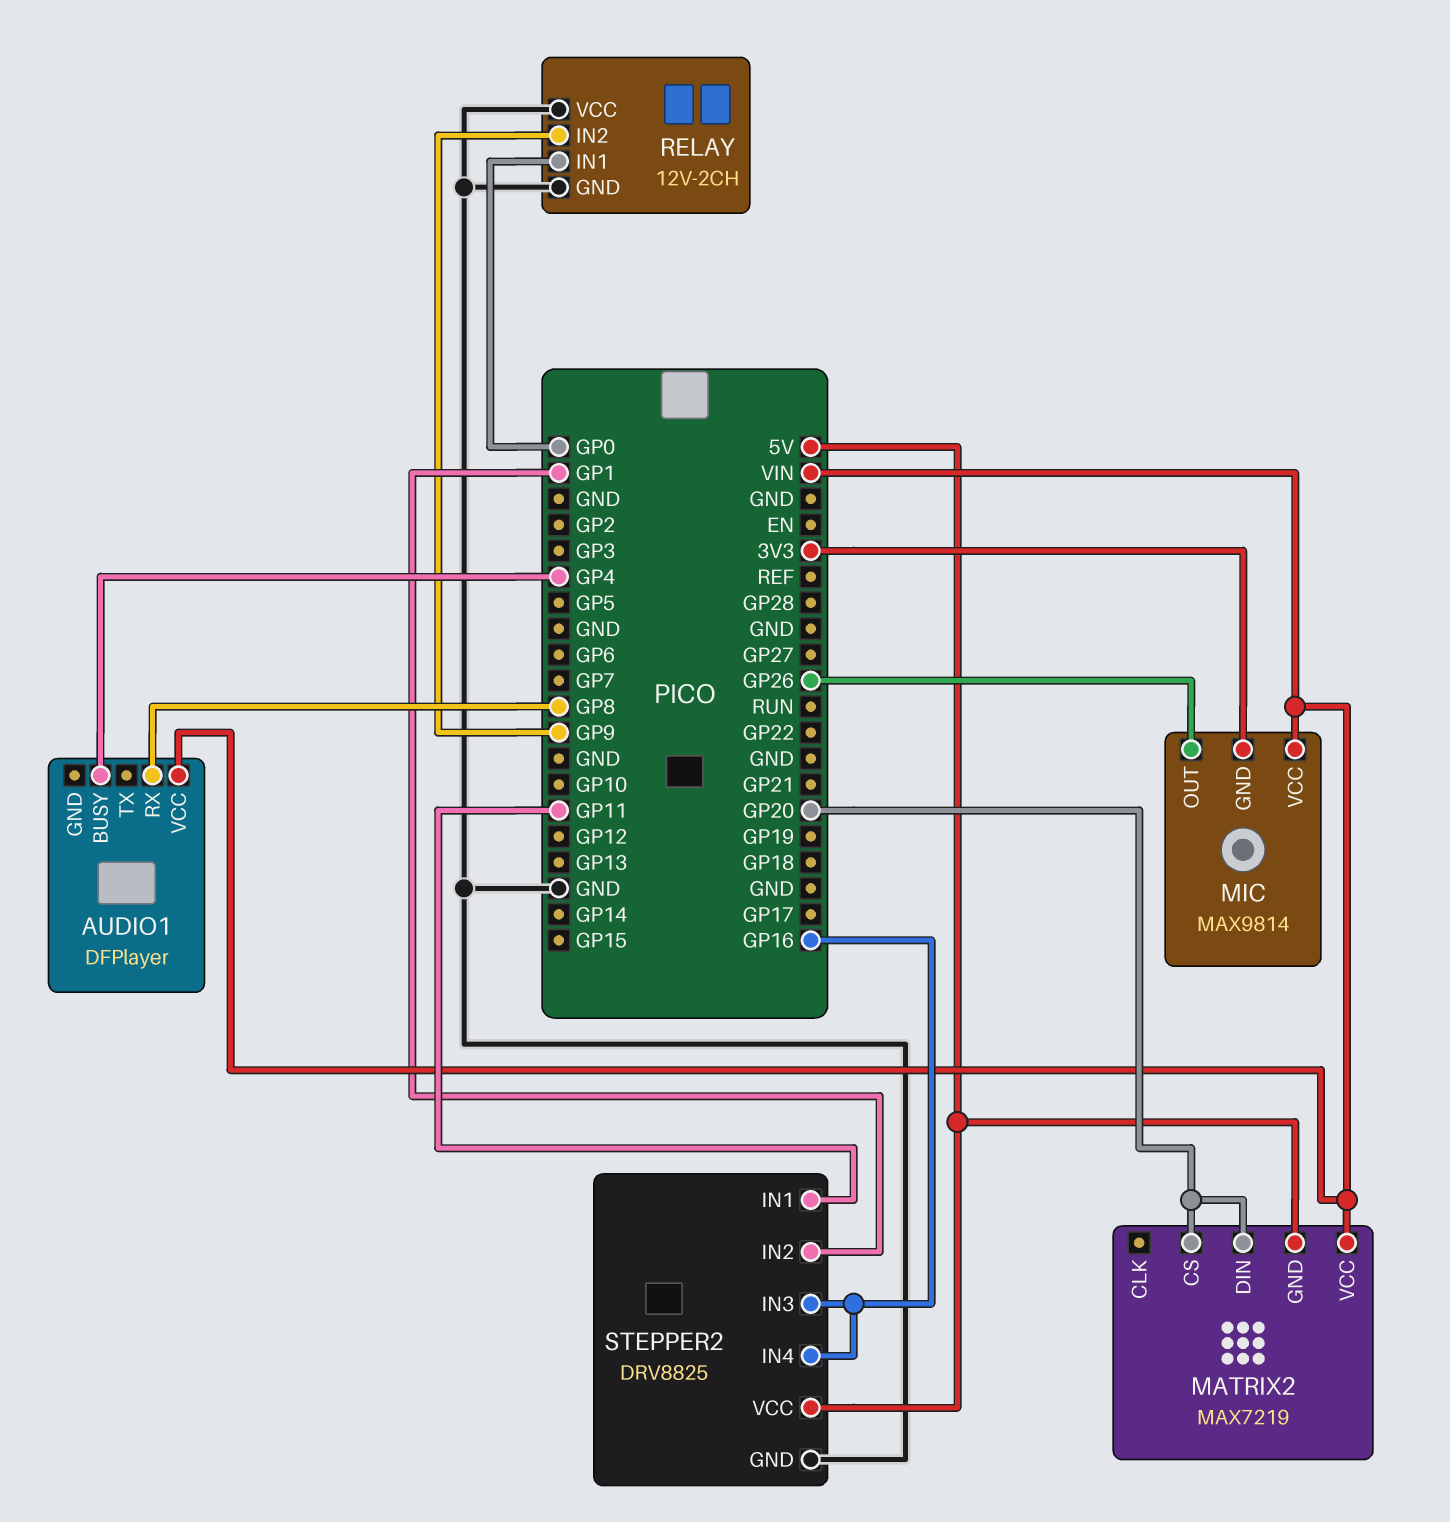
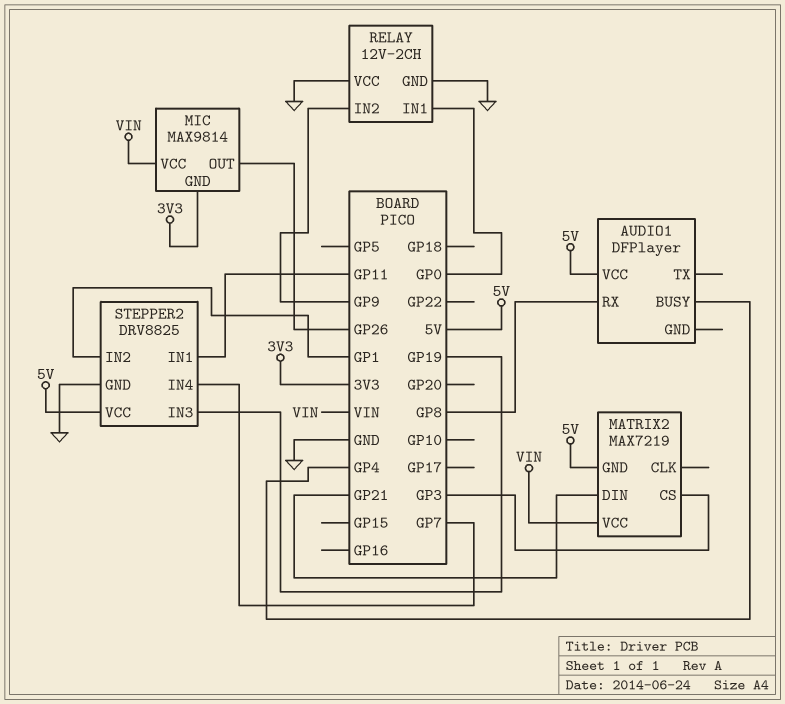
AUDIO1 pin VCC: VIN -> 5V
MATRIX2 pin CS: GP20 -> GP3
MATRIX2 pin DIN: GP20 -> GP21
STEPPER2 pin IN3: GP16 -> GP19
STEPPER2 pin IN4: GP16 -> GP7

